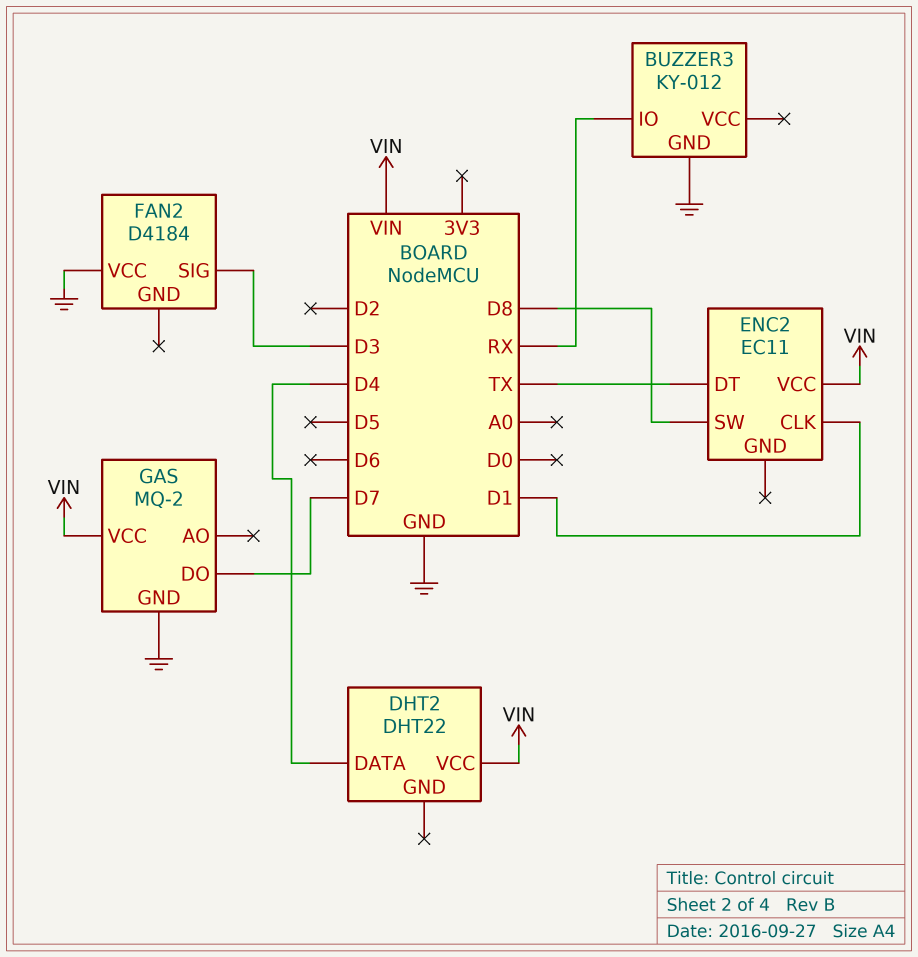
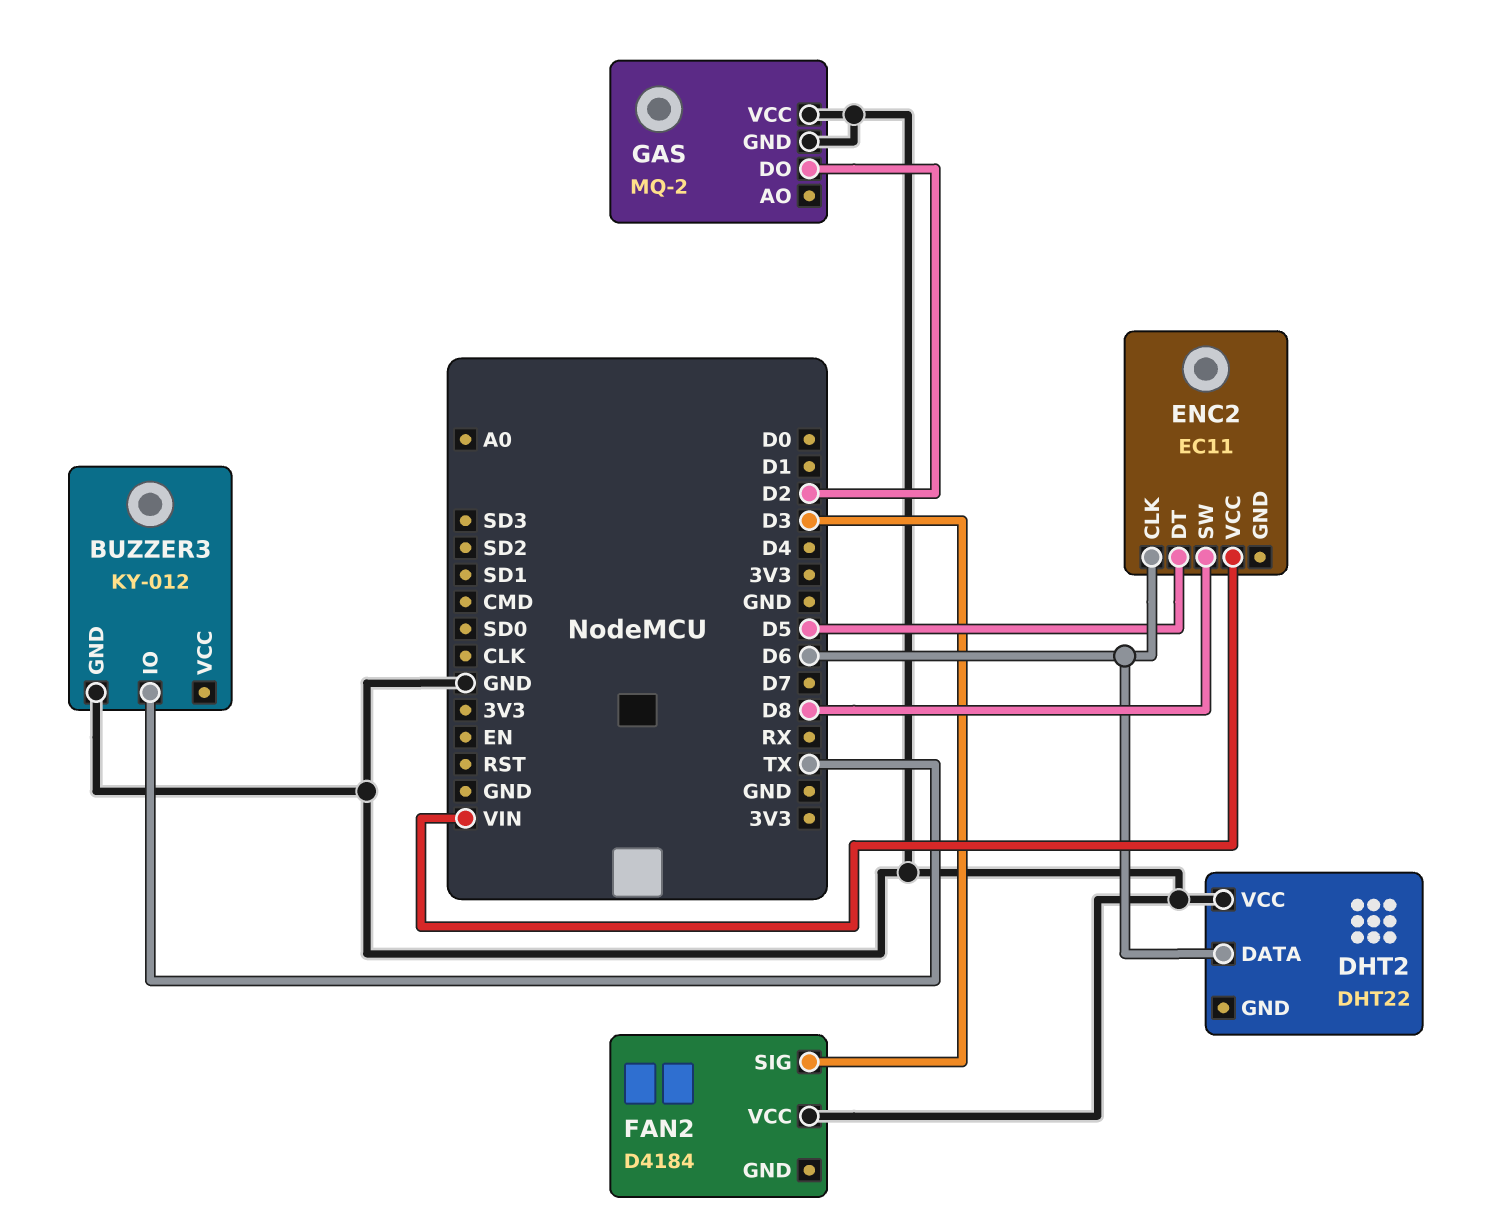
BUZZER3 pin IO: RX -> TX
DHT2 pin DATA: D4 -> D6
DHT2 pin VCC: VIN -> GND
ENC2 pin CLK: D1 -> D6
ENC2 pin DT: TX -> D5
GAS pin DO: D7 -> D2
GAS pin VCC: VIN -> GND

